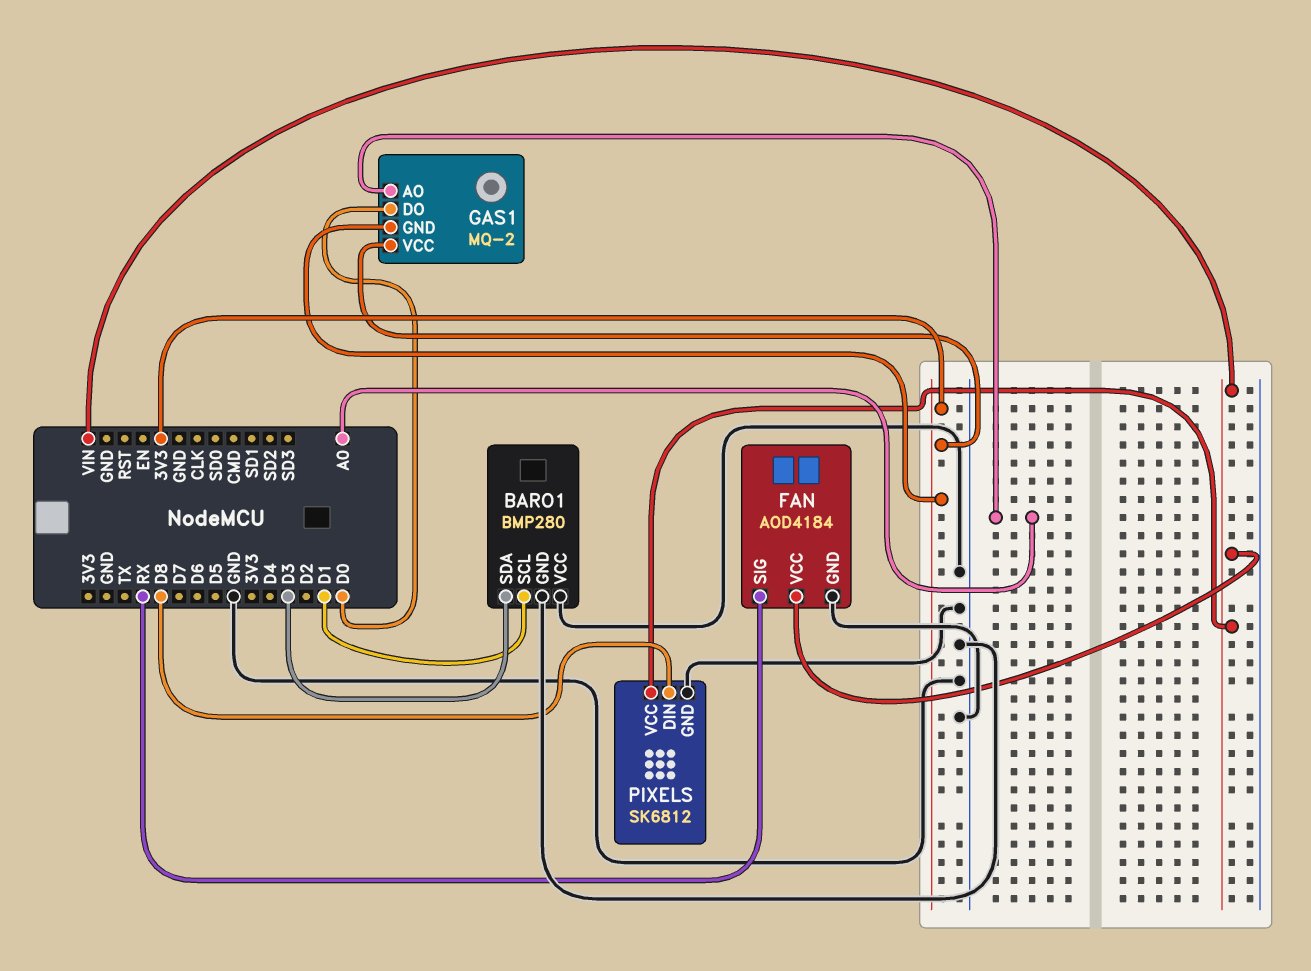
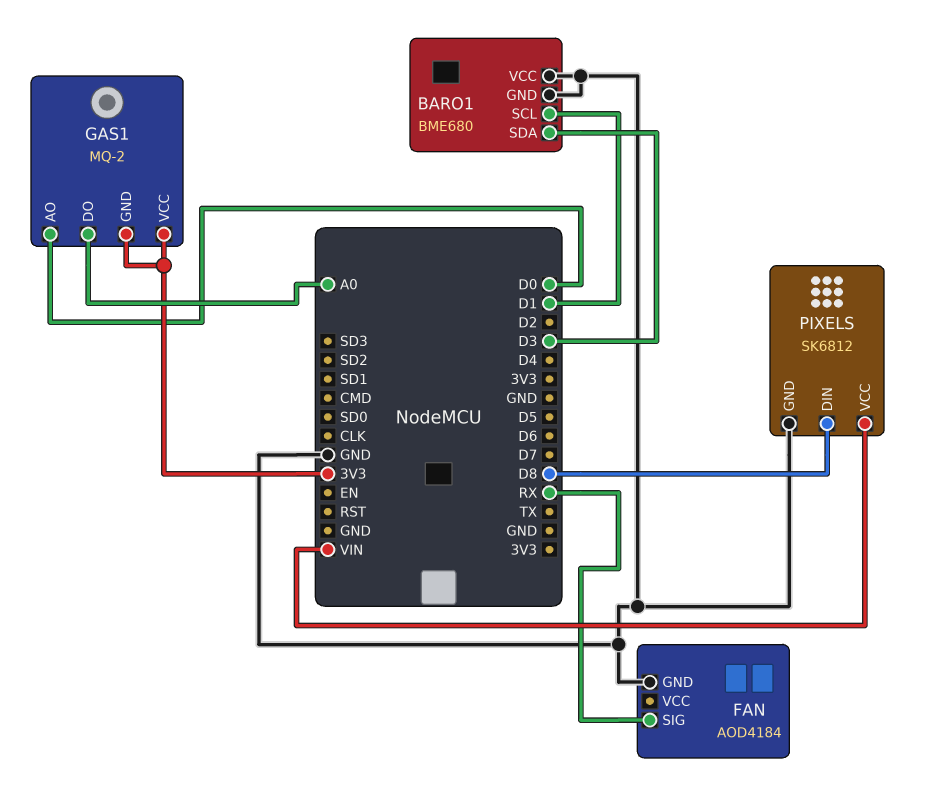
BARO1: BMP280 -> BME680
FAN pin VCC: VIN -> none
GAS1 pin AO: A0 -> D0
GAS1 pin DO: D0 -> A0

